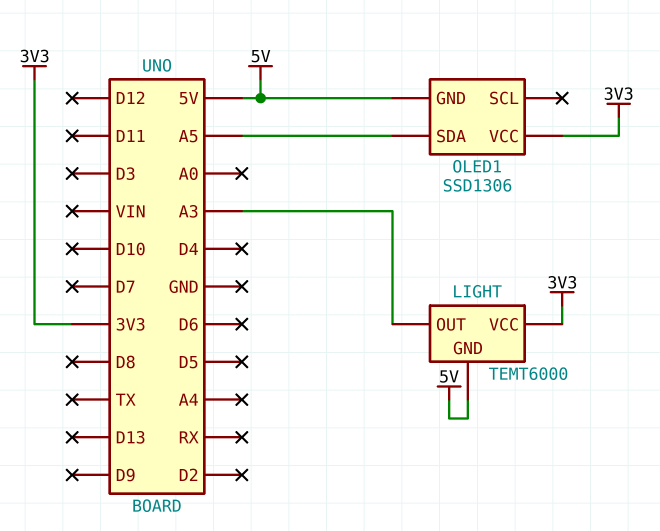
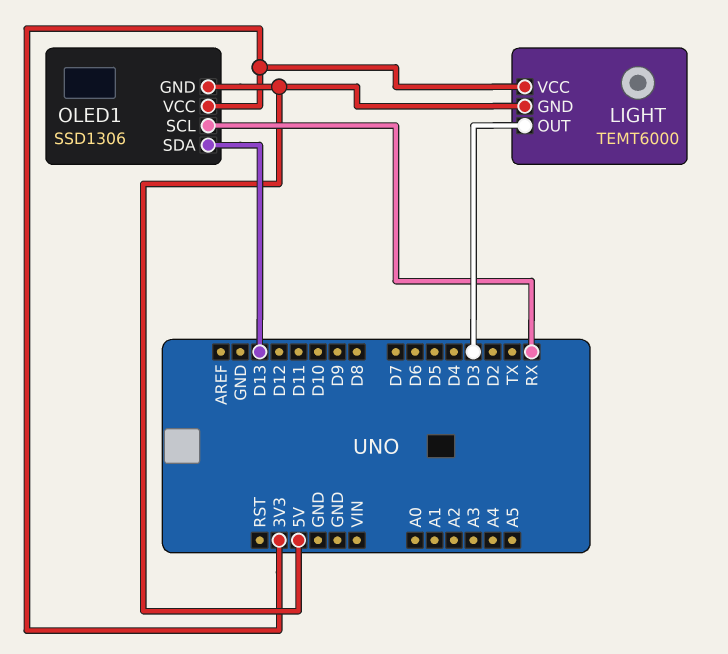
LIGHT pin OUT: A3 -> D3
OLED1 pin SCL: none -> RX
OLED1 pin SDA: A5 -> D13

